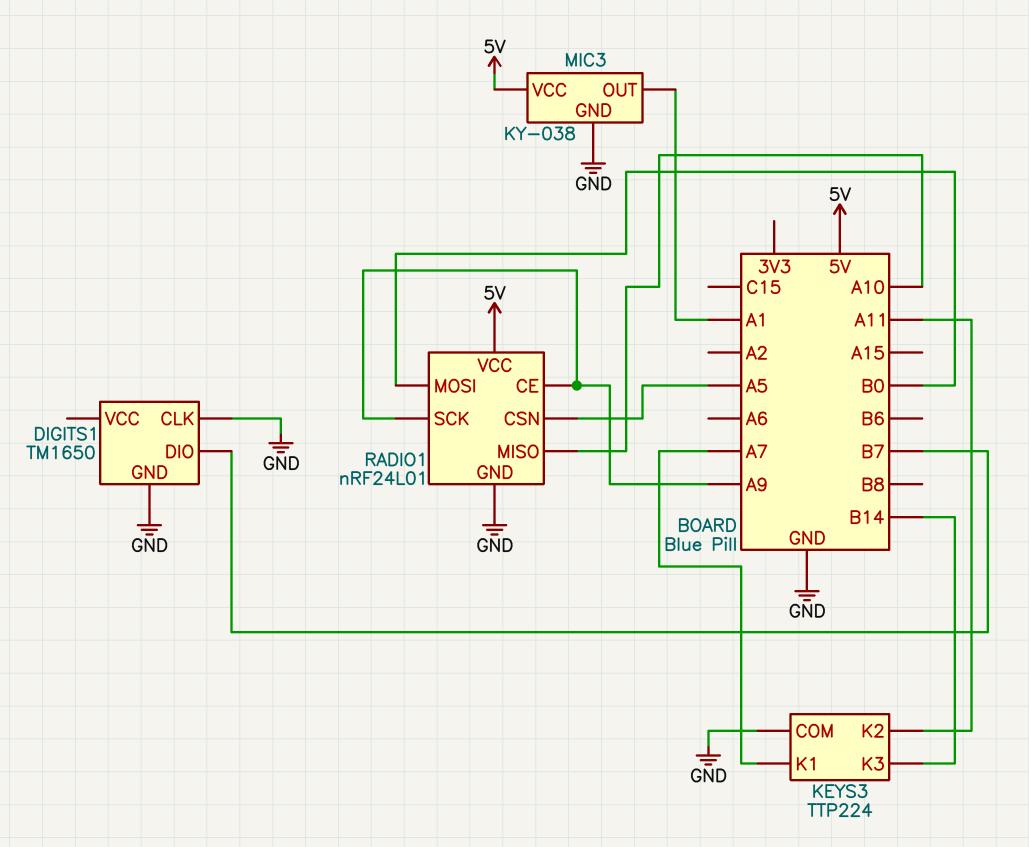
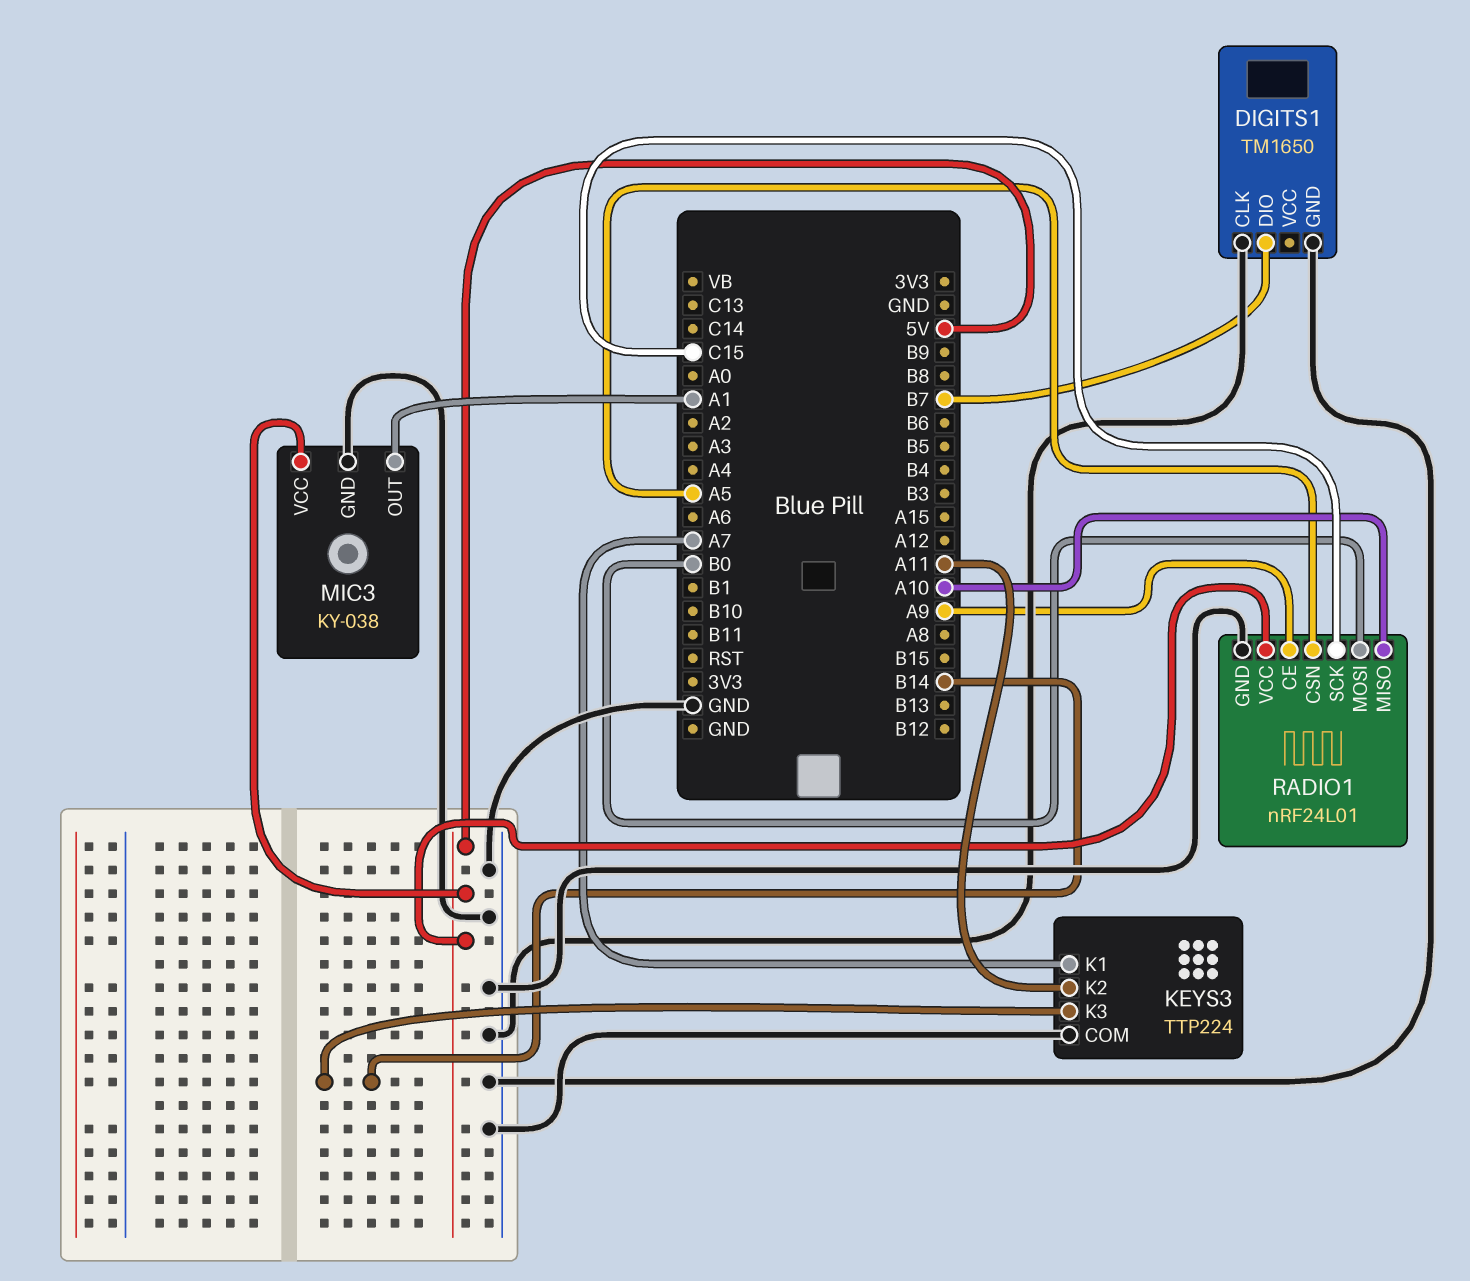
RADIO1 pin SCK: A9 -> C15

